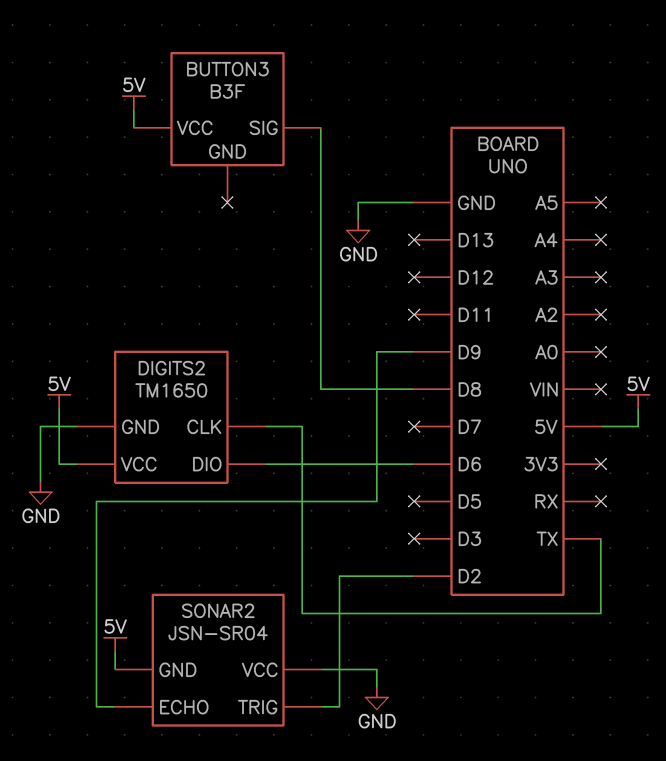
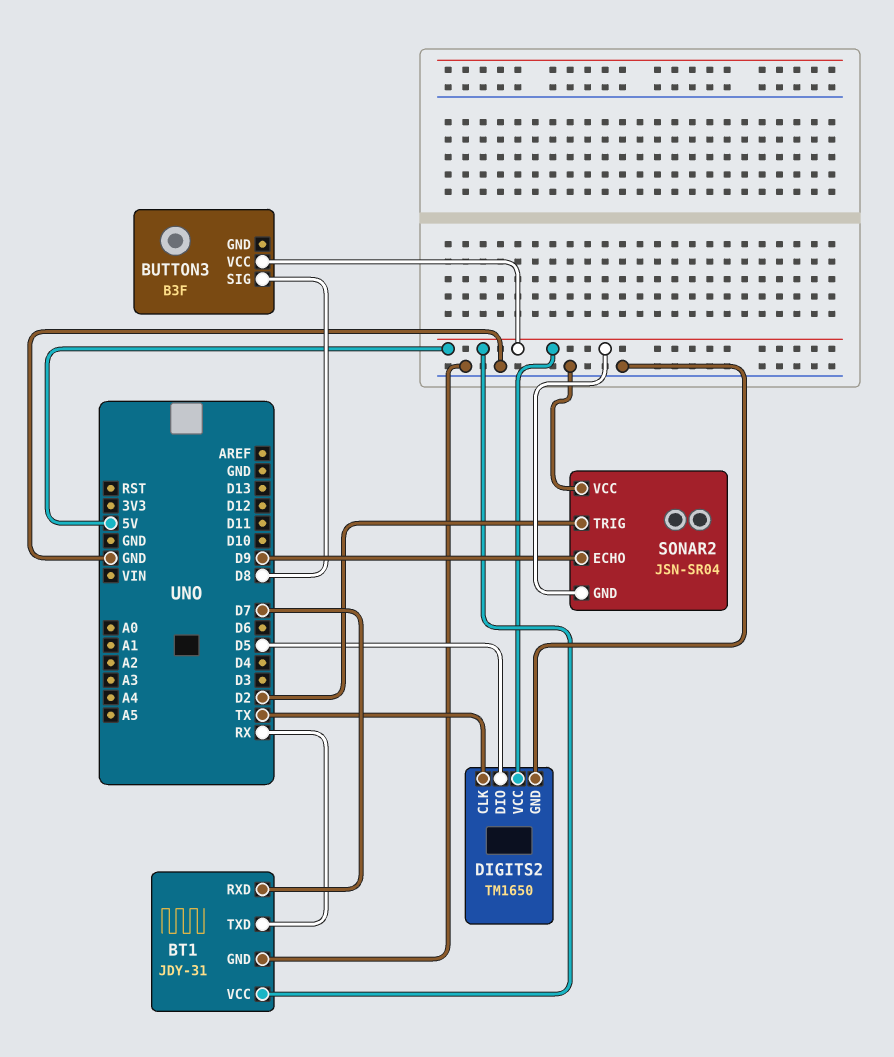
BT1: none -> JDY-31
BT1 pin GND: none -> GND
BT1 pin RXD: none -> D7
BT1 pin TXD: none -> RX
BT1 pin VCC: none -> 5V
DIGITS2 pin DIO: D6 -> D5

